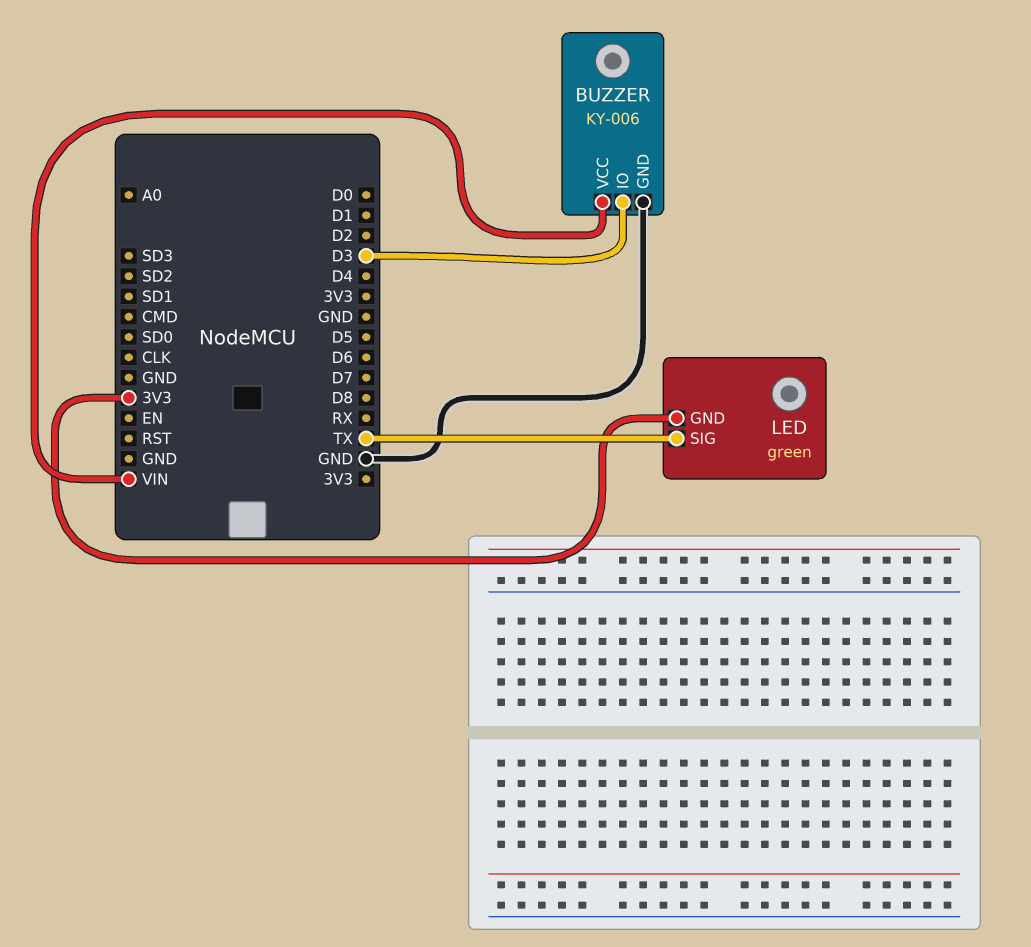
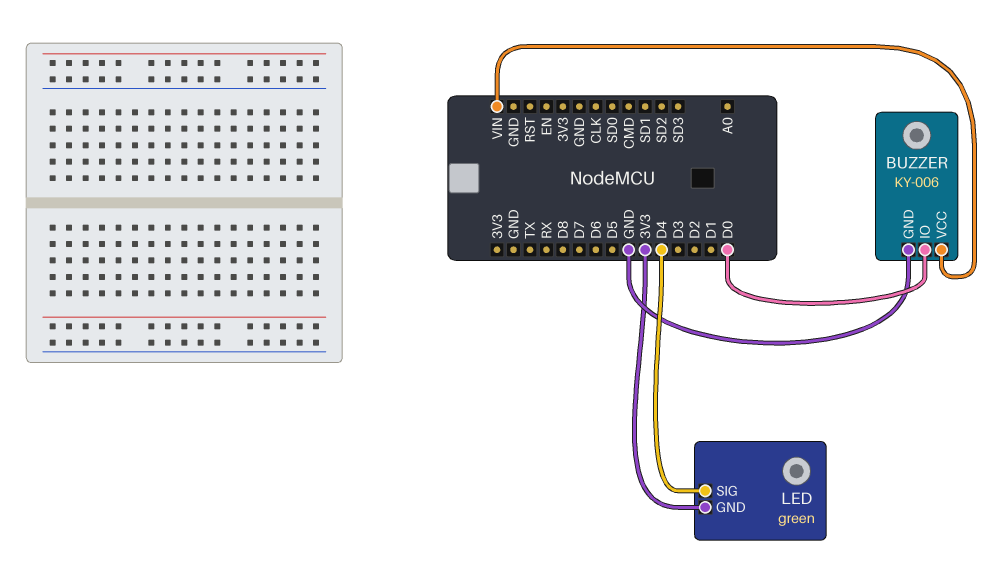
BUZZER pin IO: D3 -> D0
LED pin SIG: TX -> D4

